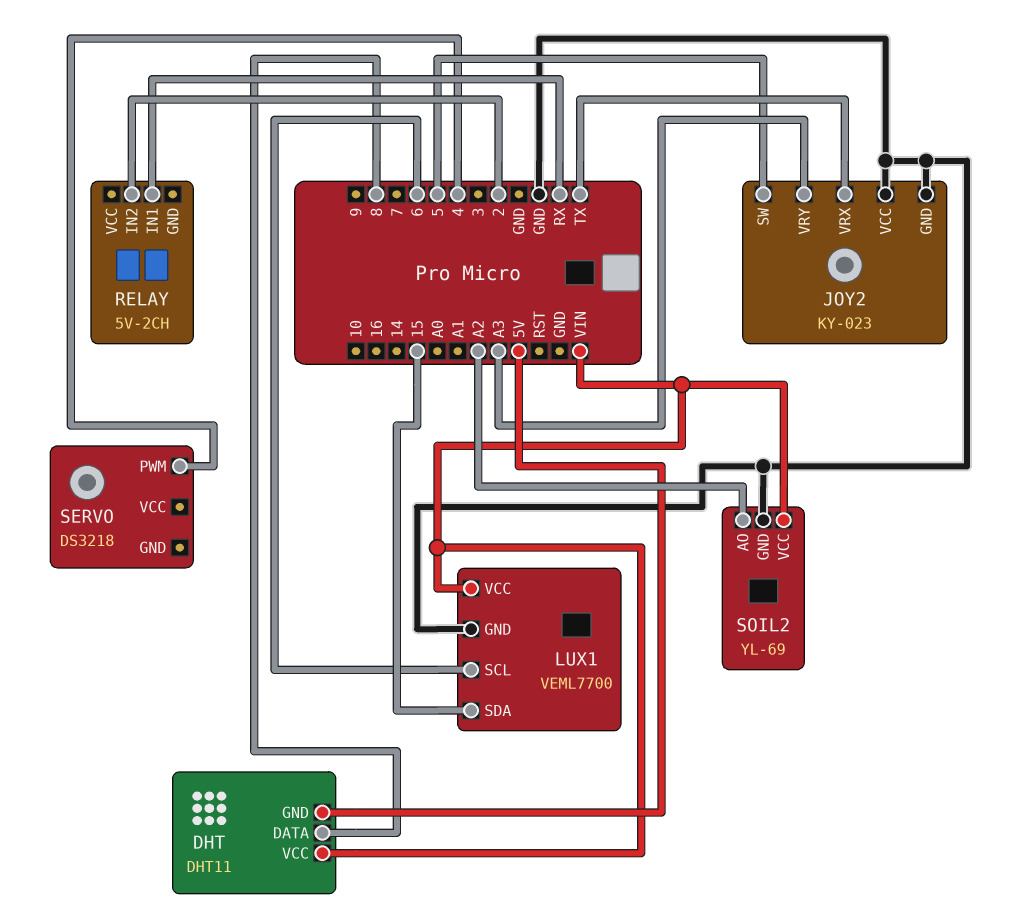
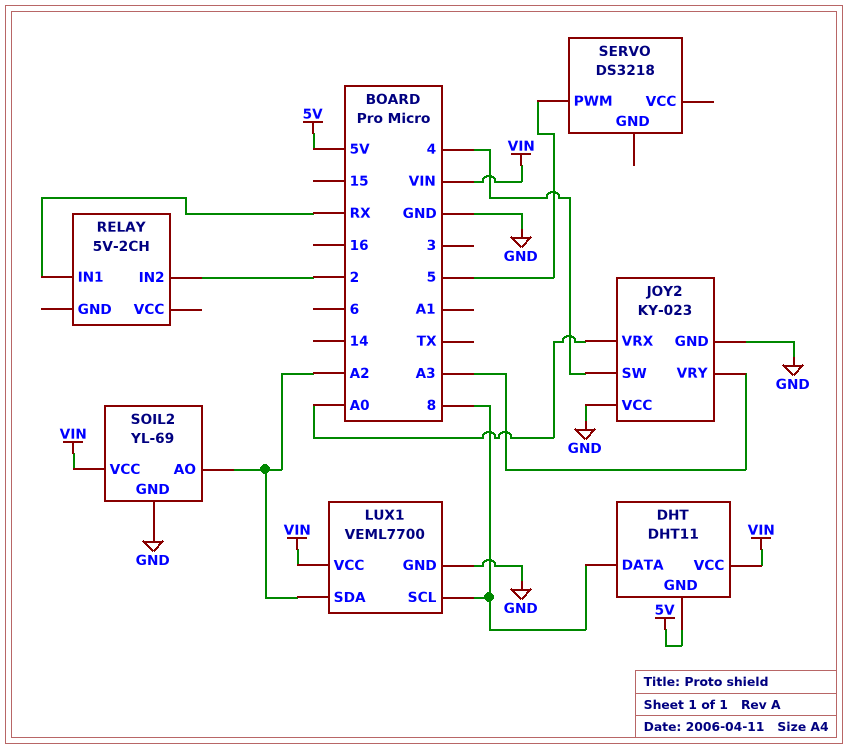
JOY2 pin SW: 5 -> 4
JOY2 pin VRX: TX -> A0
LUX1 pin SCL: 6 -> 8
LUX1 pin SDA: 15 -> A2
SERVO pin PWM: 4 -> 5

